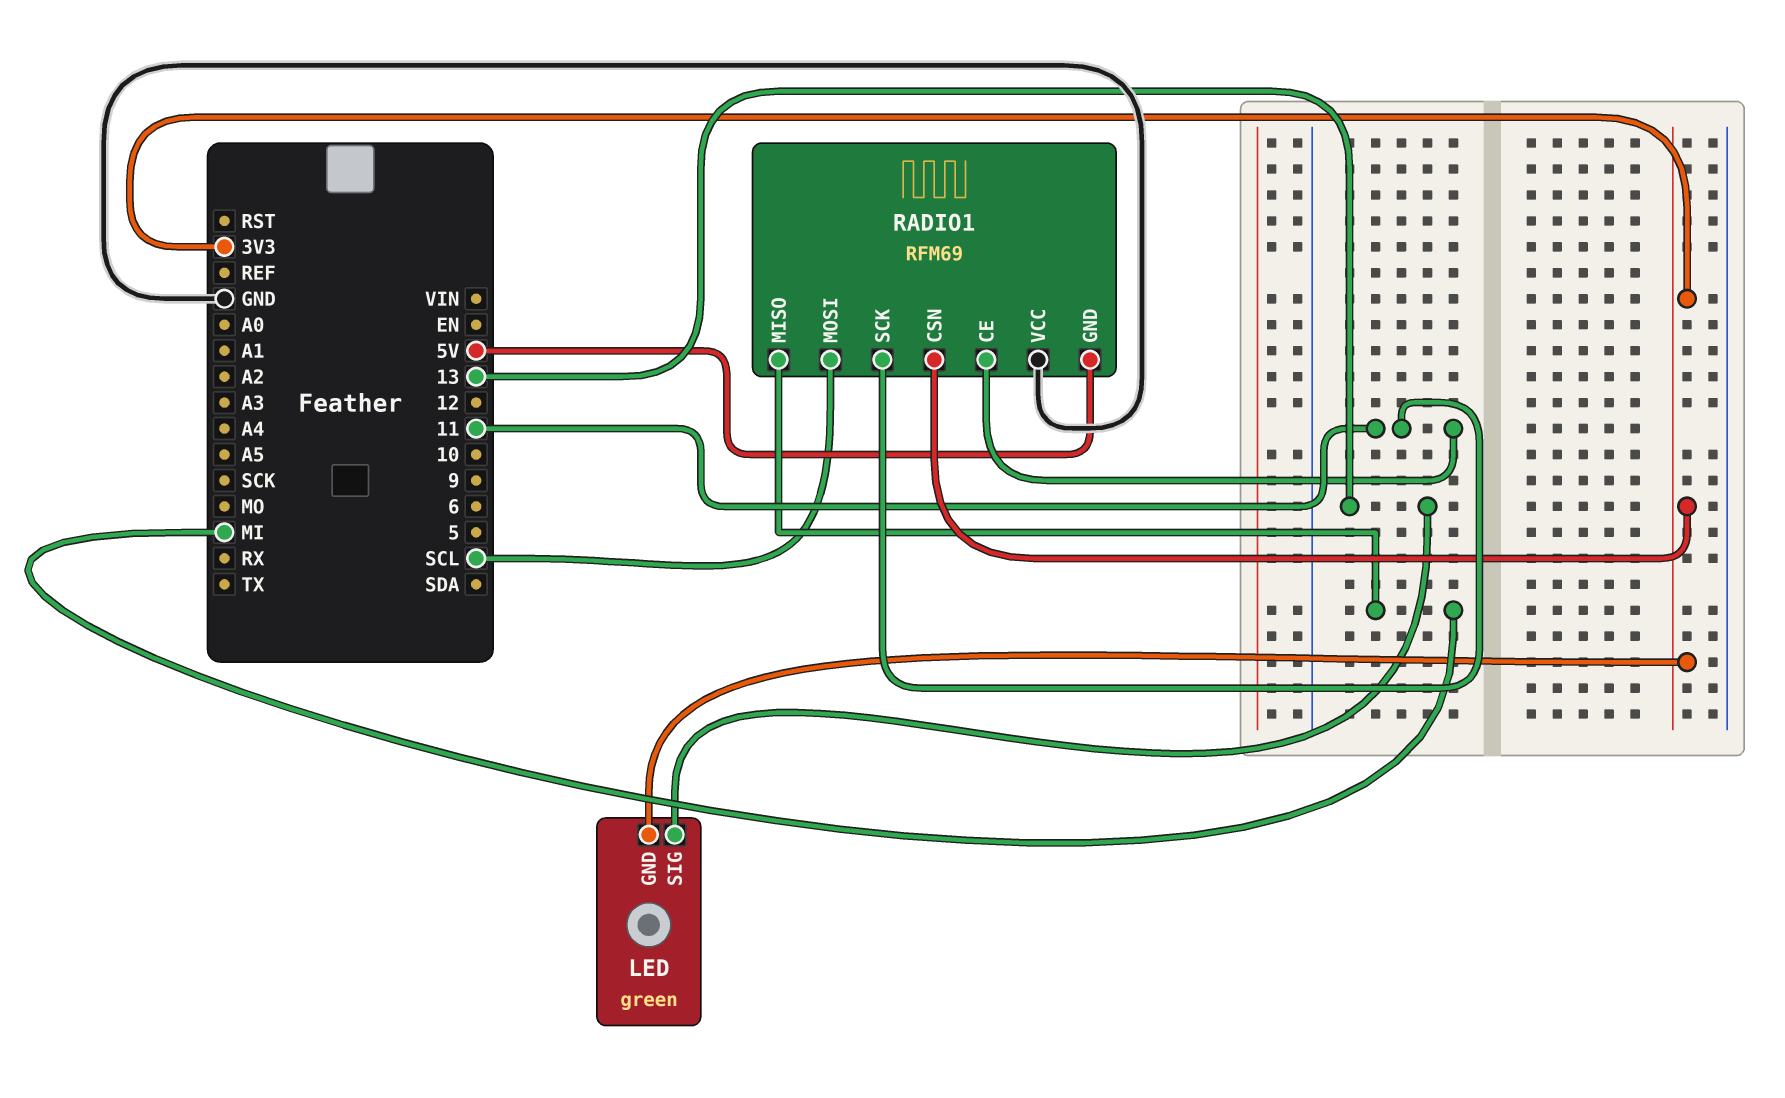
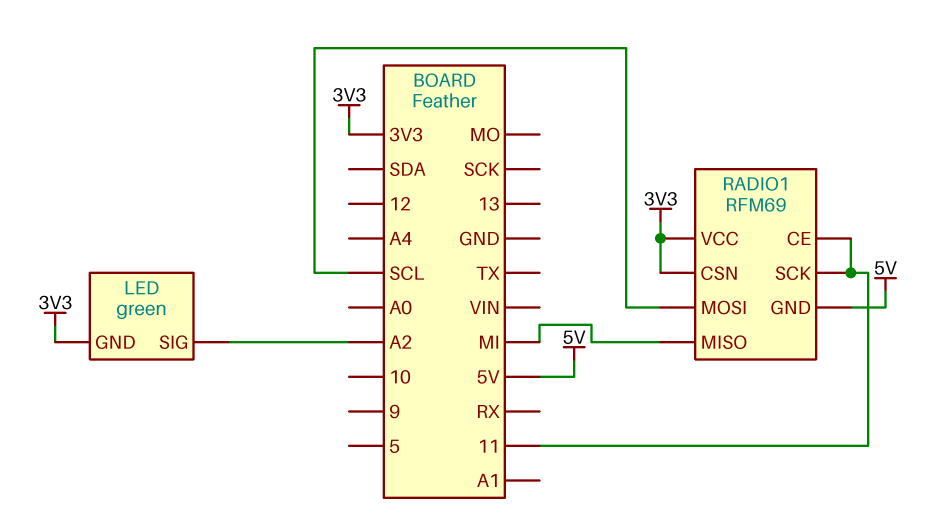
LED pin SIG: 13 -> A2
RADIO1 pin VCC: GND -> 3V3

